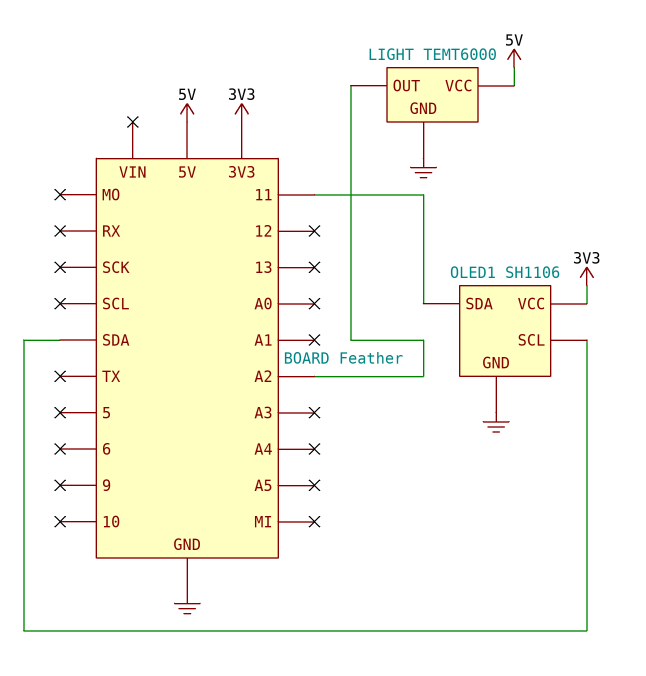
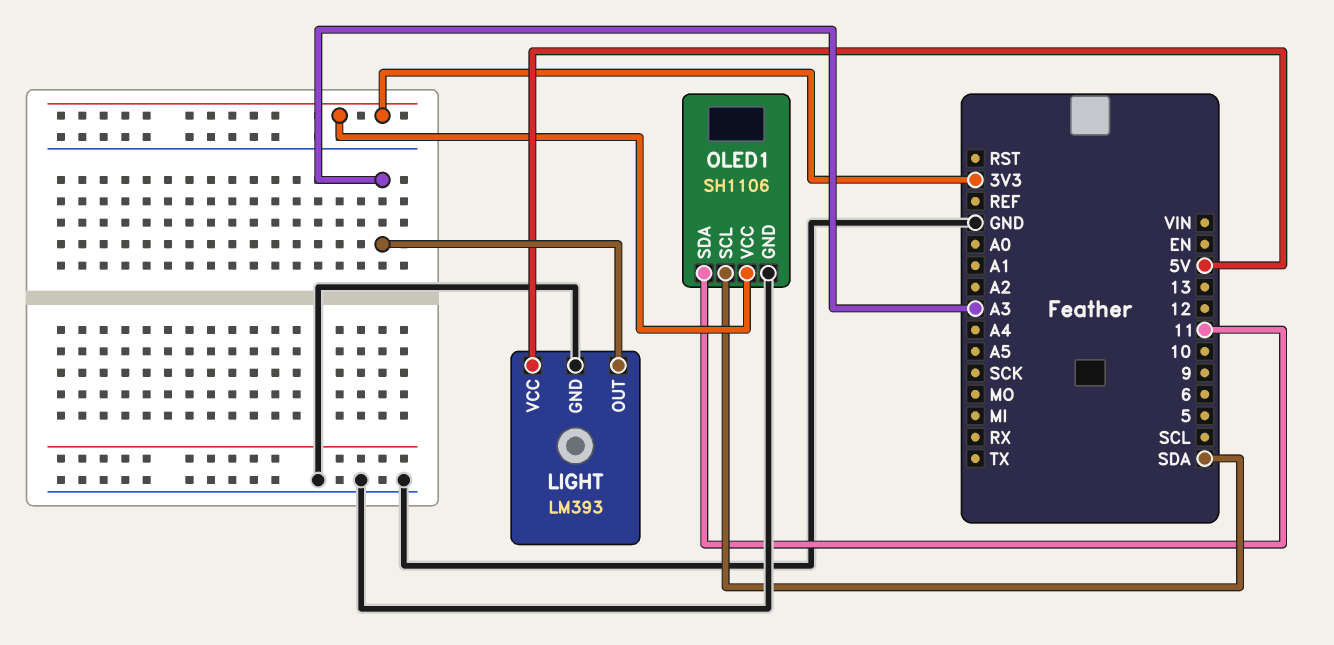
LIGHT: TEMT6000 -> LM393
LIGHT pin OUT: A2 -> A3

